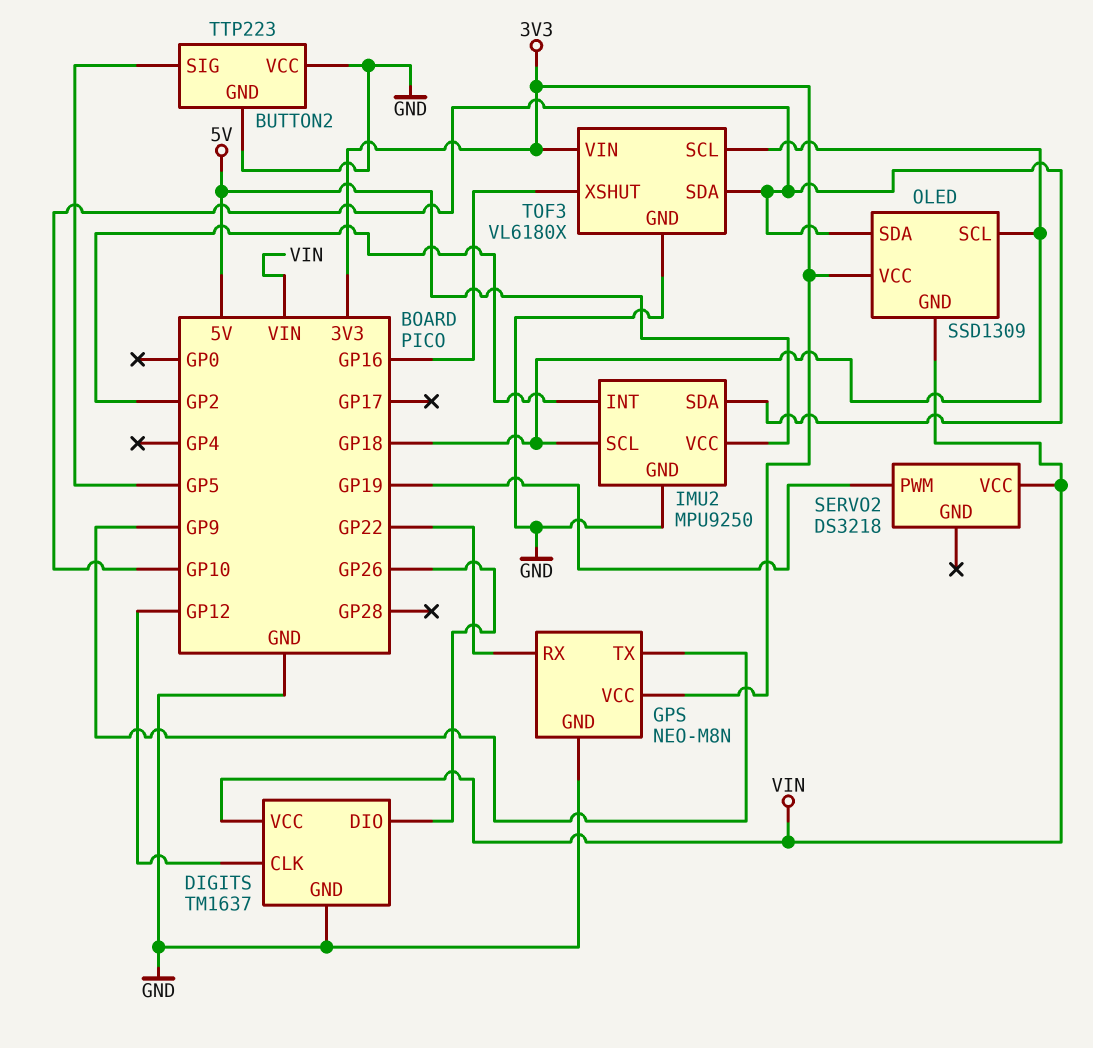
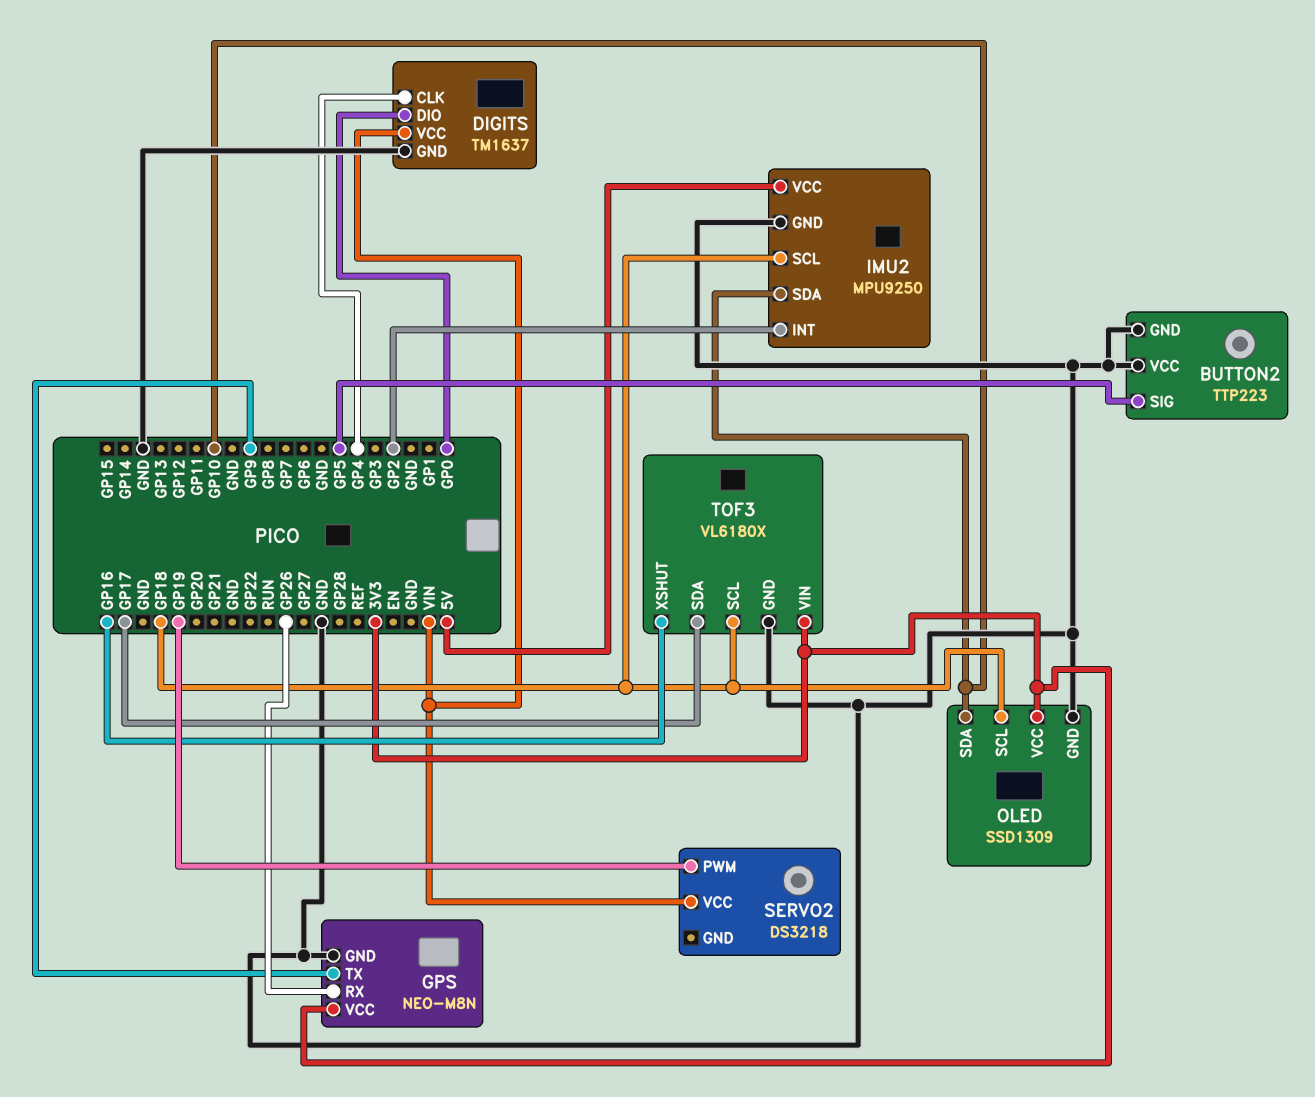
DIGITS pin CLK: GP12 -> GP4
DIGITS pin DIO: GP26 -> GP0
GPS pin RX: GP22 -> GP26
OLED pin GND: VIN -> GND
TOF3 pin SDA: GP10 -> GP17

